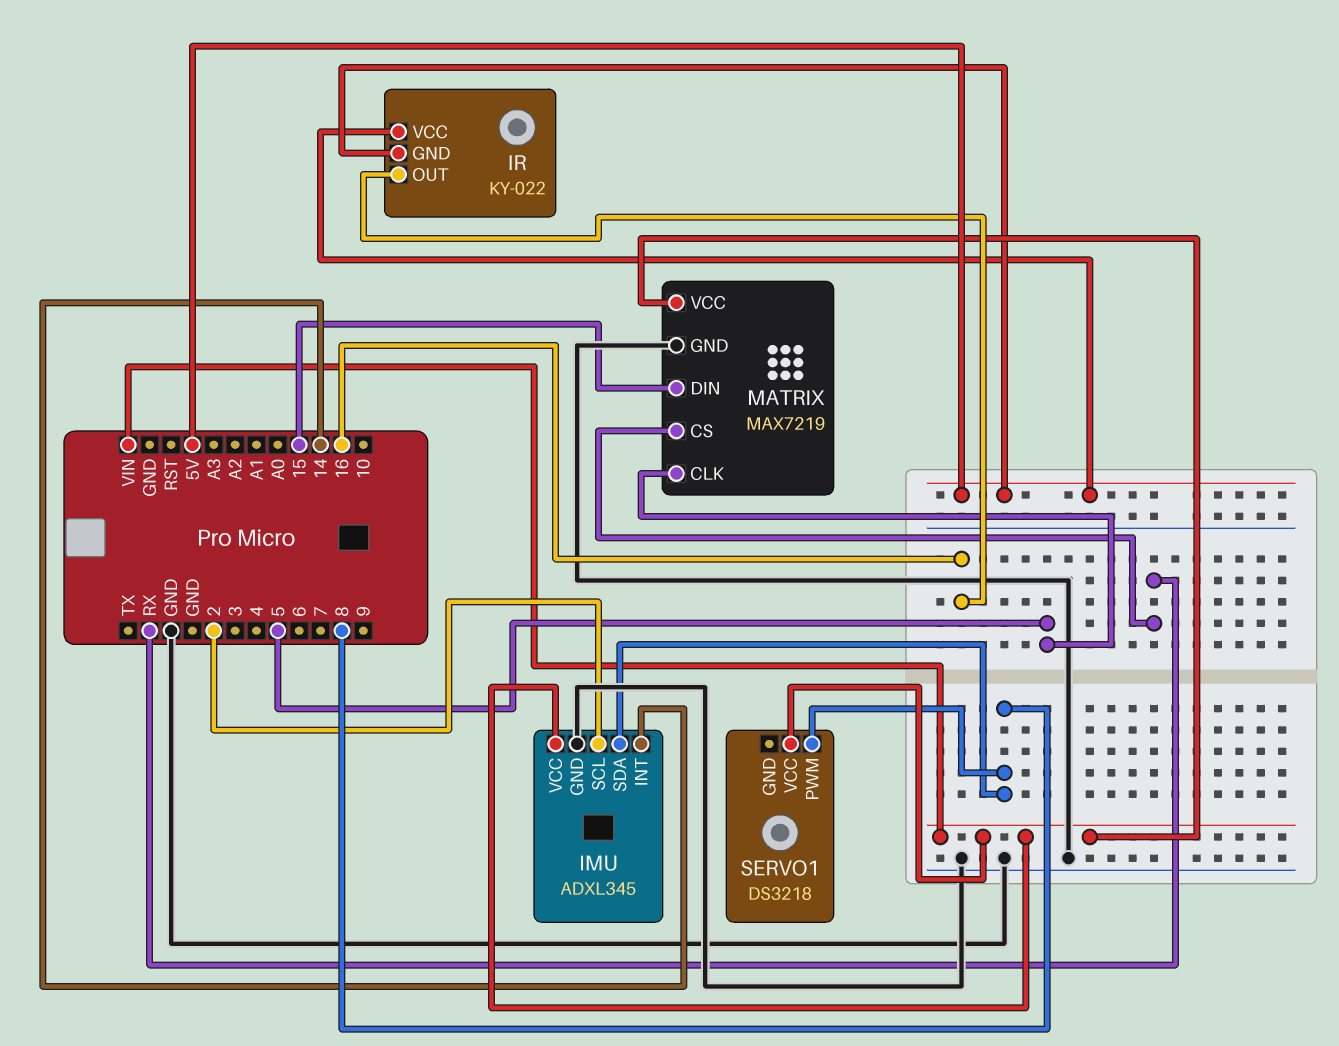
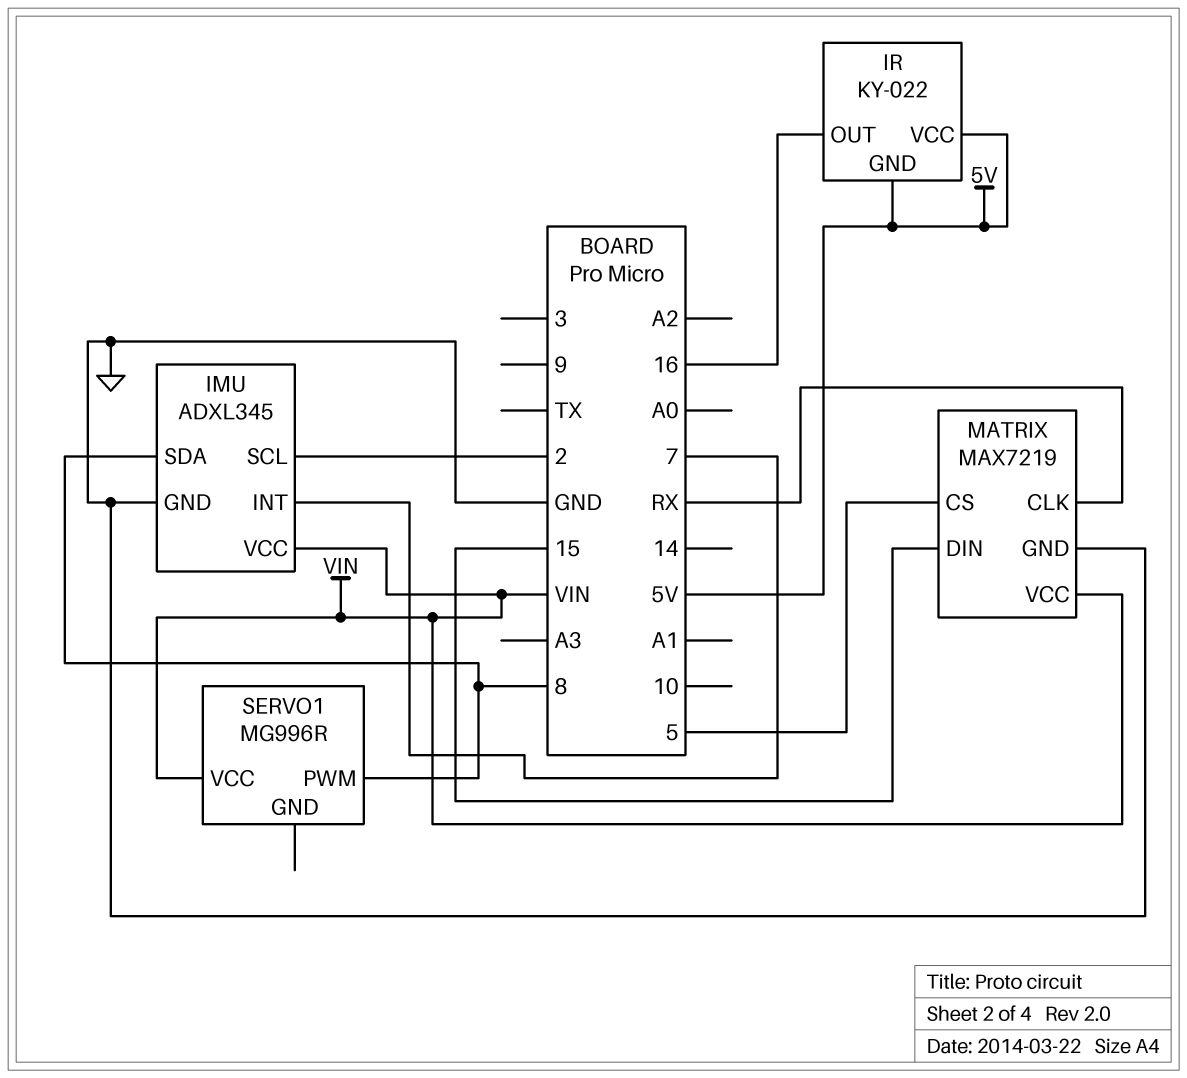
IMU pin INT: 14 -> 7
MATRIX pin CLK: 5 -> RX
MATRIX pin CS: RX -> 5
SERVO1: DS3218 -> MG996R

